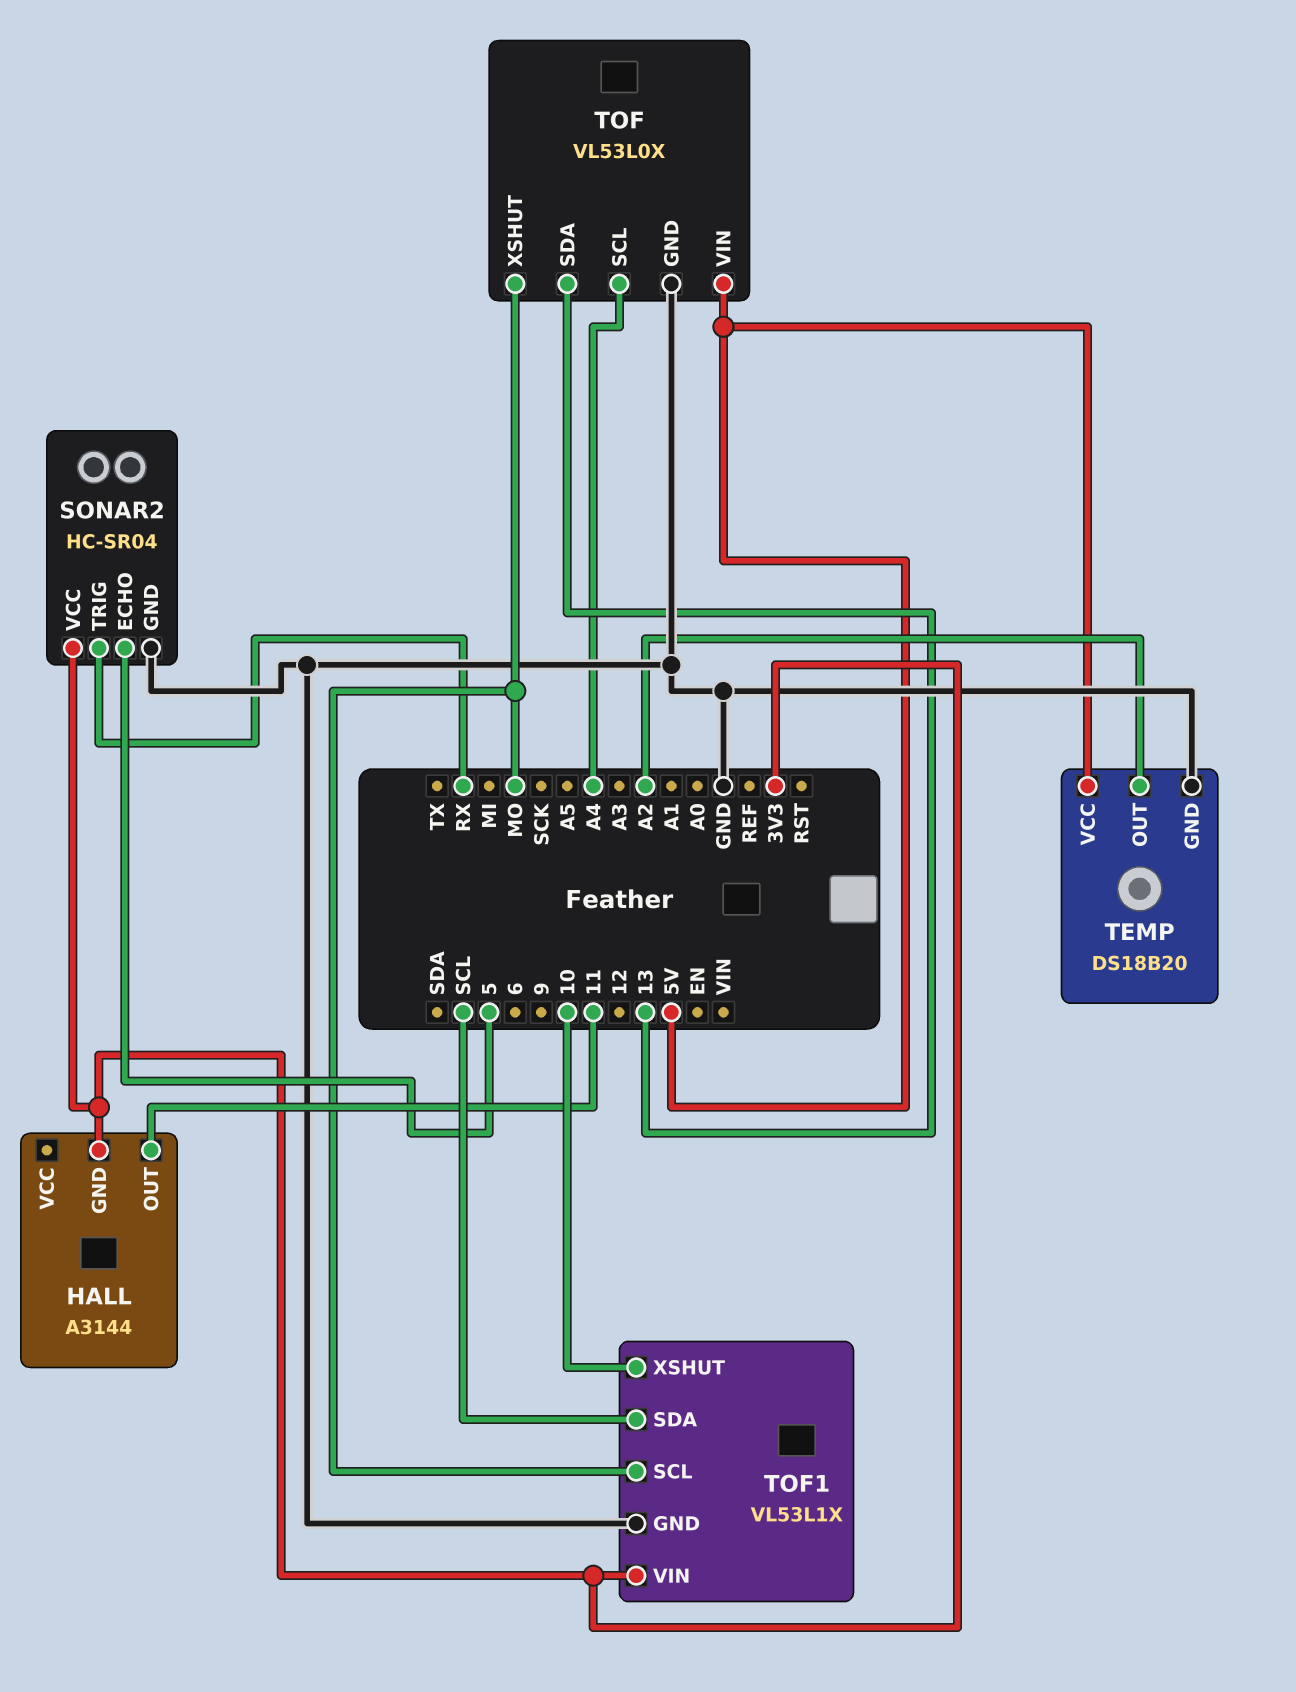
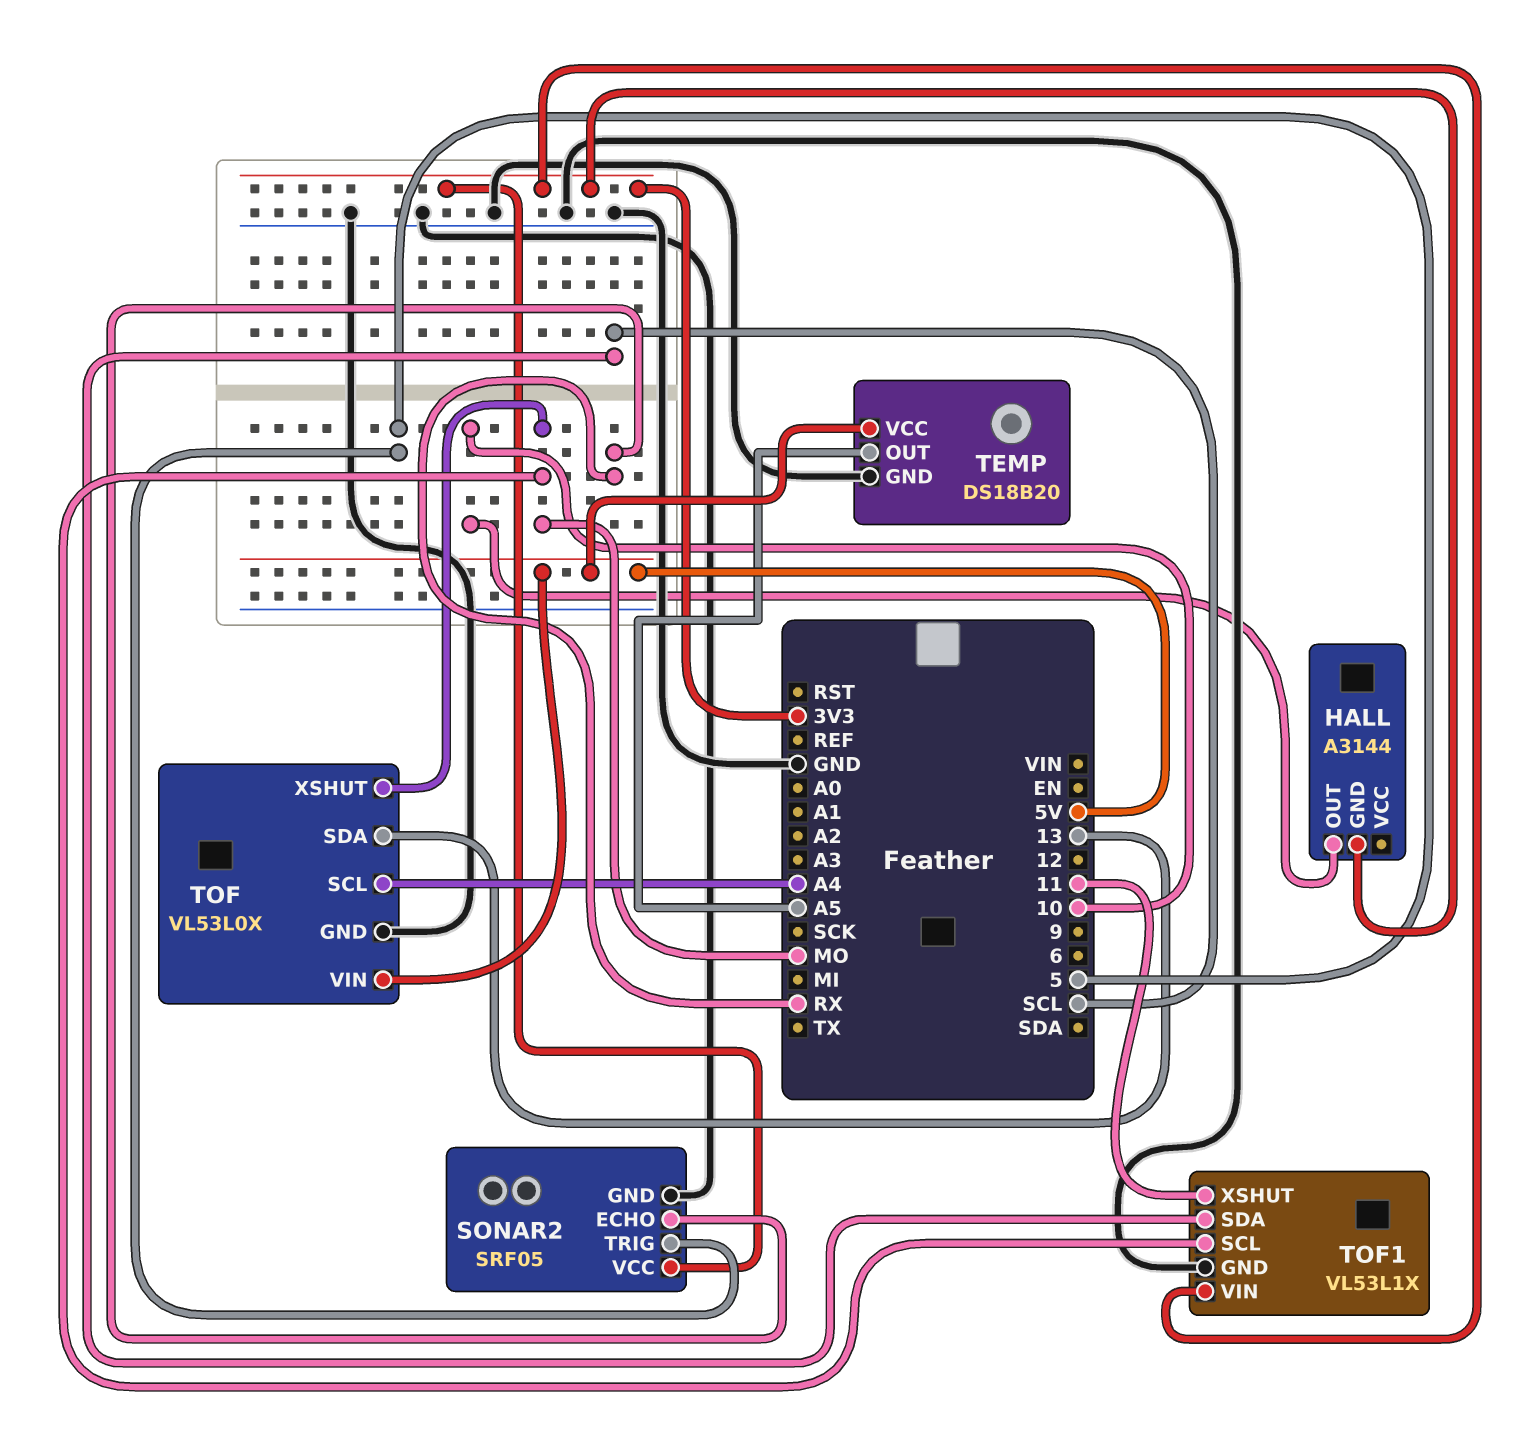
HALL pin OUT: 11 -> 10
SONAR2: HC-SR04 -> SRF05
SONAR2 pin ECHO: 5 -> RX
SONAR2 pin TRIG: RX -> 5
TEMP pin OUT: A2 -> A5
TOF1 pin XSHUT: 10 -> 11

